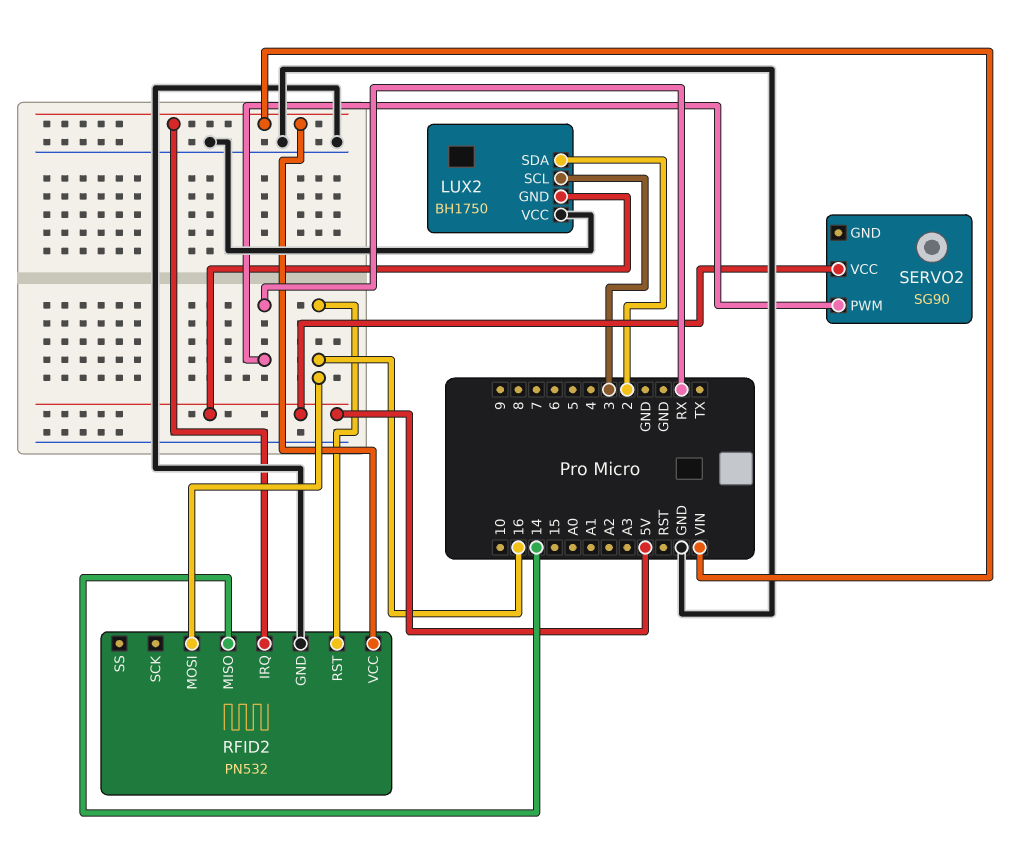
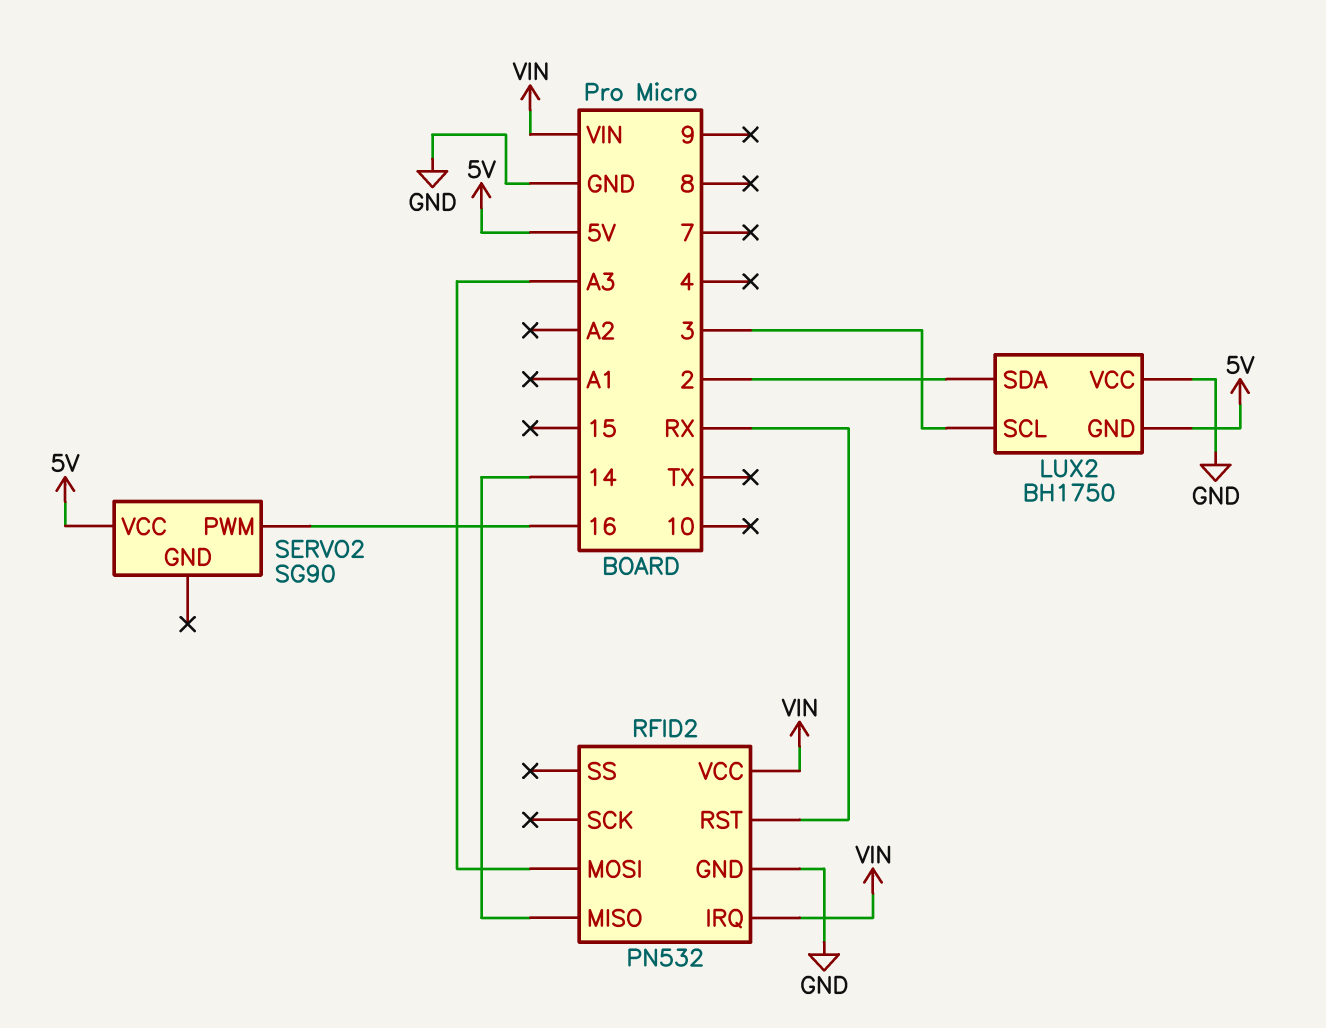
RFID2 pin MOSI: 16 -> A3
RFID2 pin RST: 16 -> RX
SERVO2 pin PWM: RX -> 16

